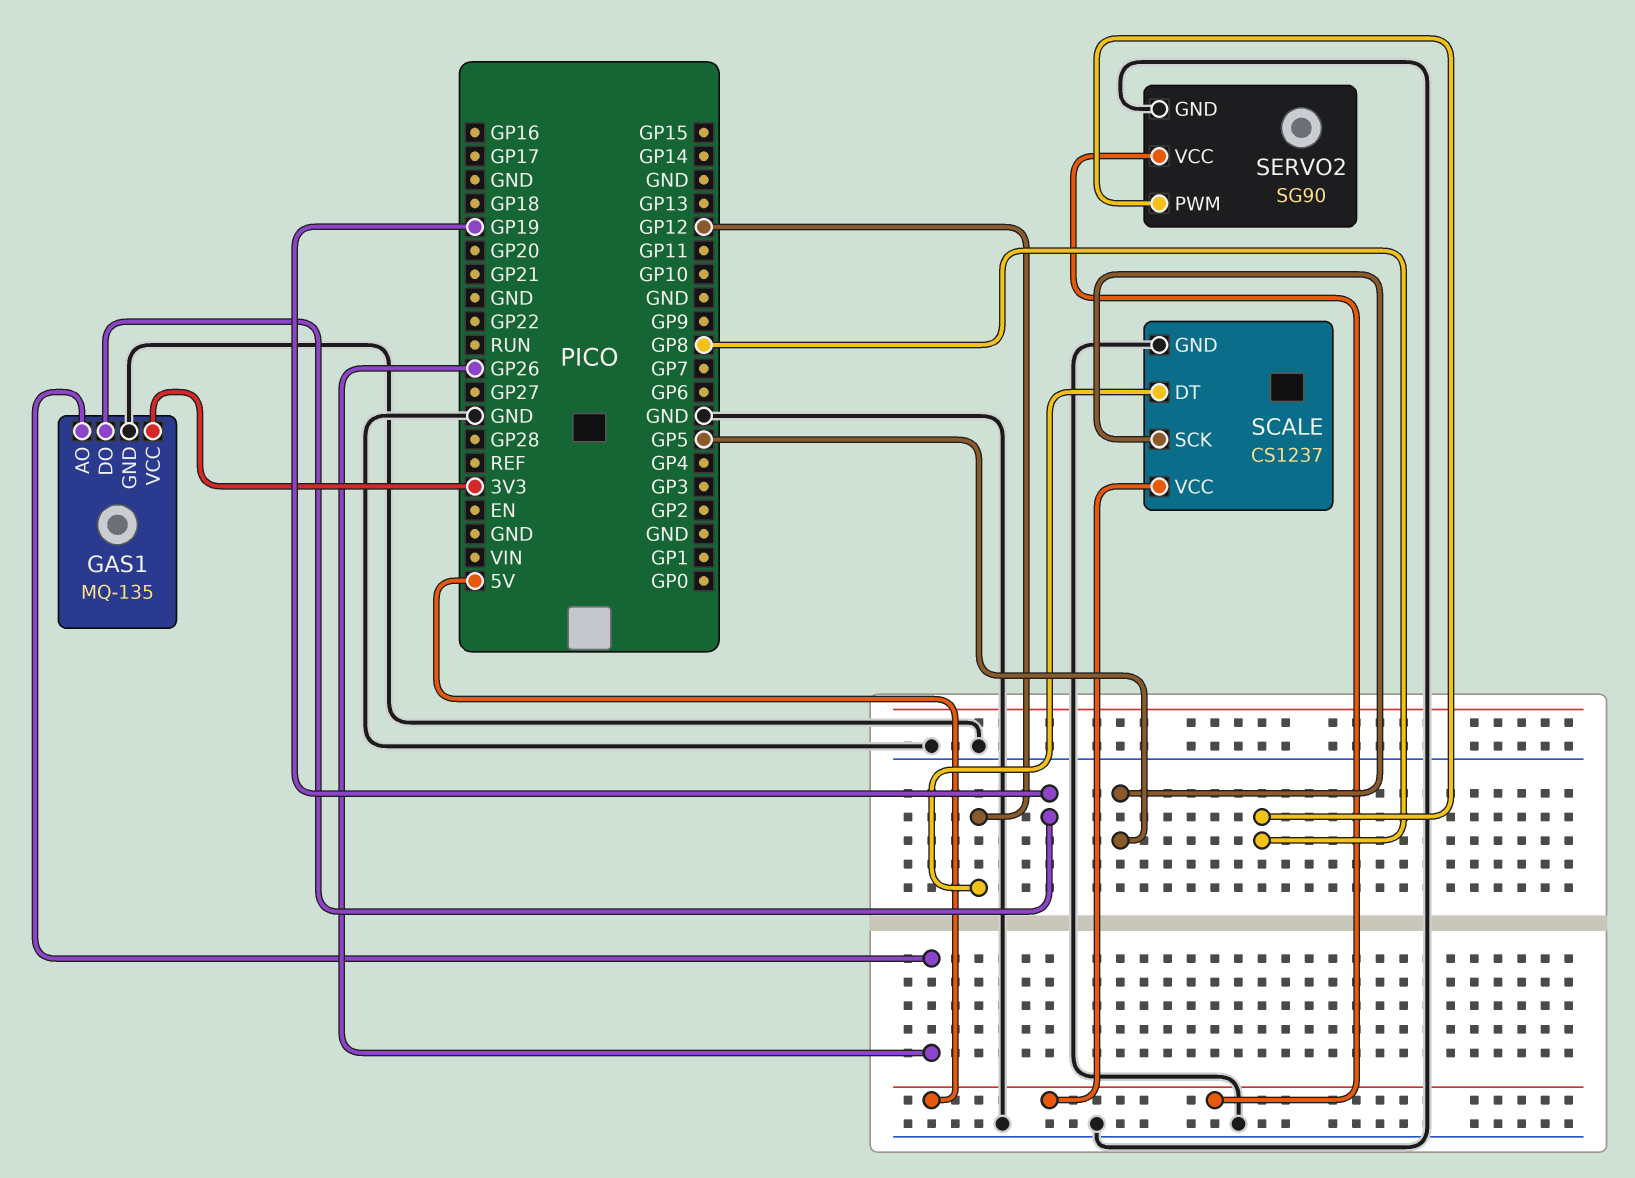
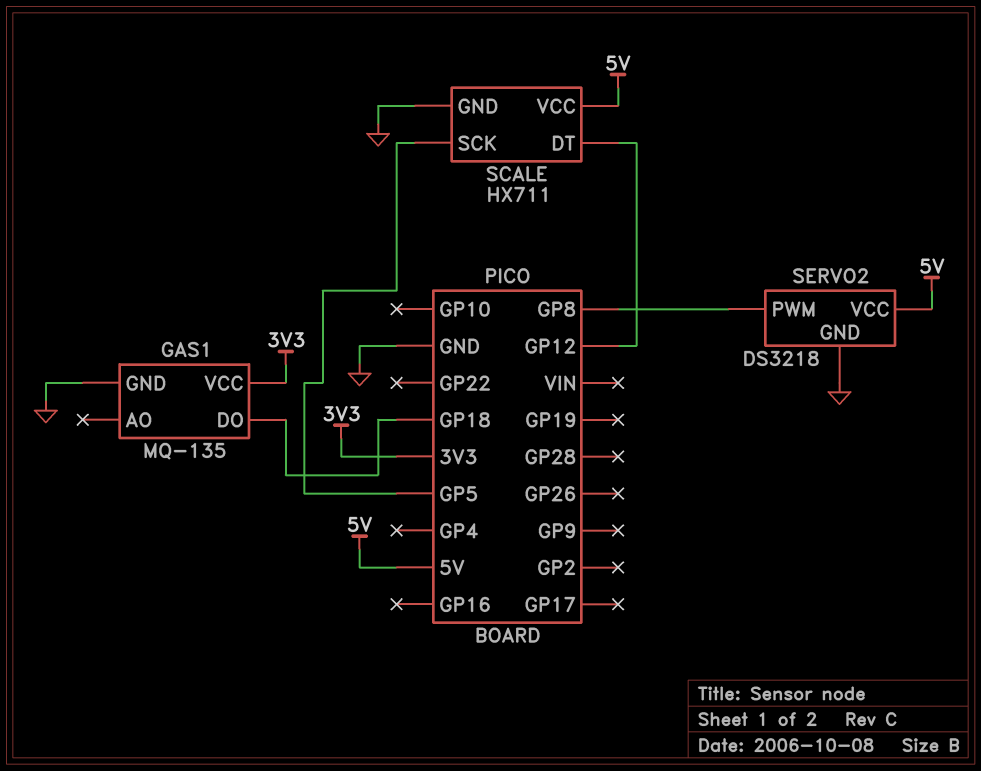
GAS1 pin AO: GP26 -> none
GAS1 pin DO: GP19 -> GP18
SCALE: CS1237 -> HX711
SERVO2: SG90 -> DS3218

